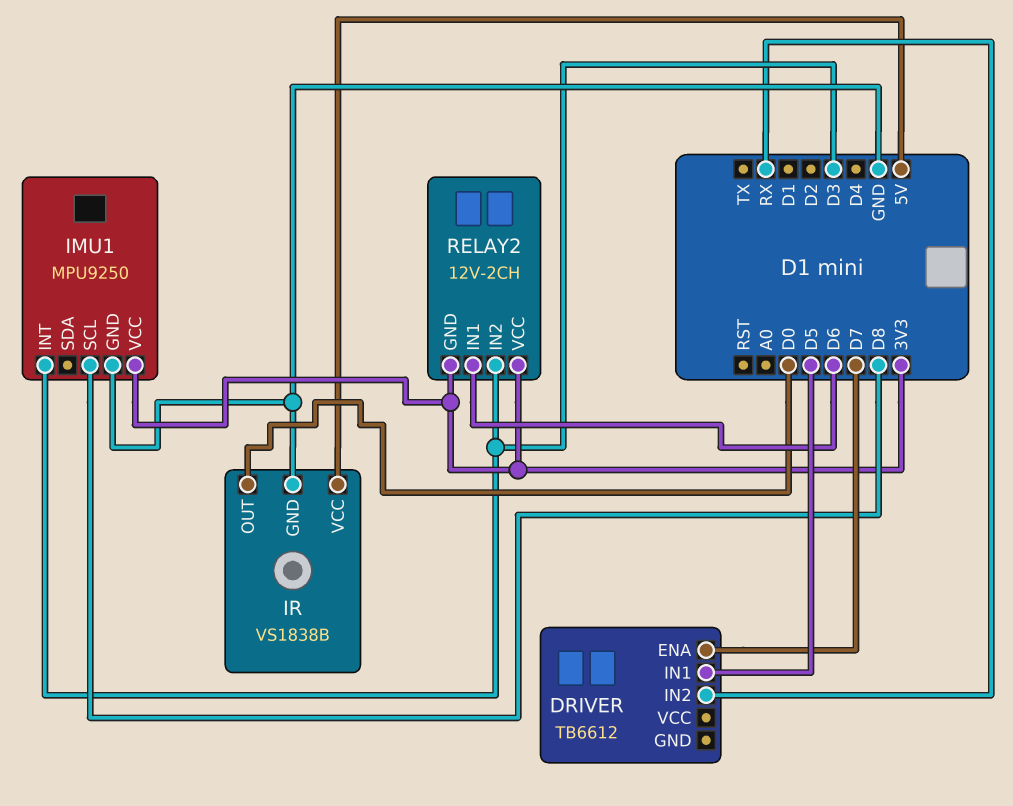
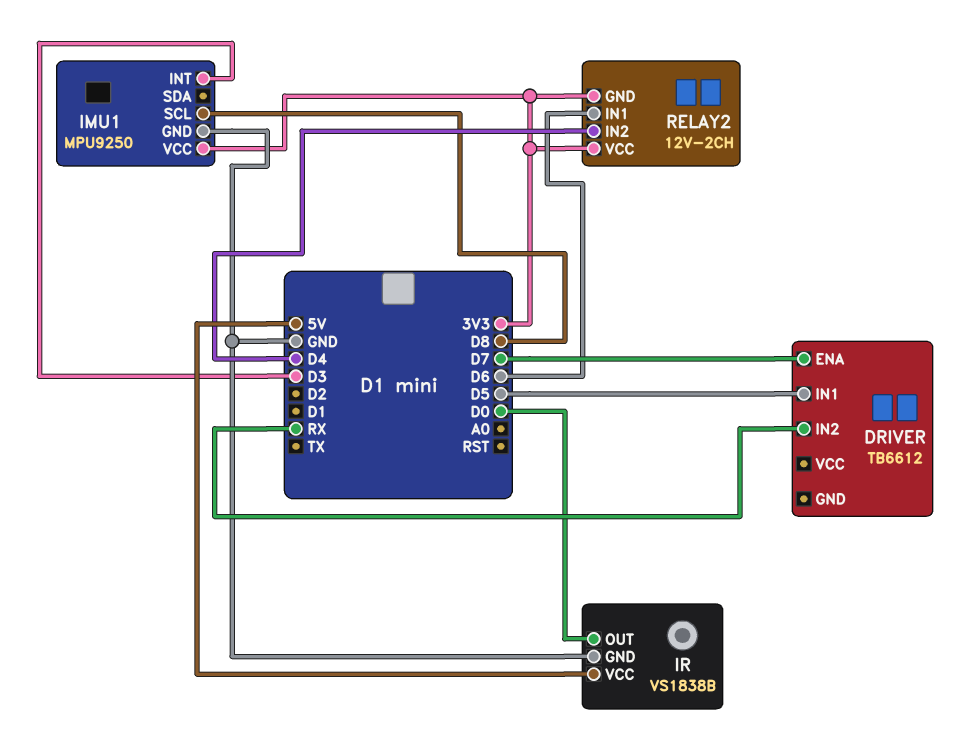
RELAY2 pin IN2: D3 -> D4

